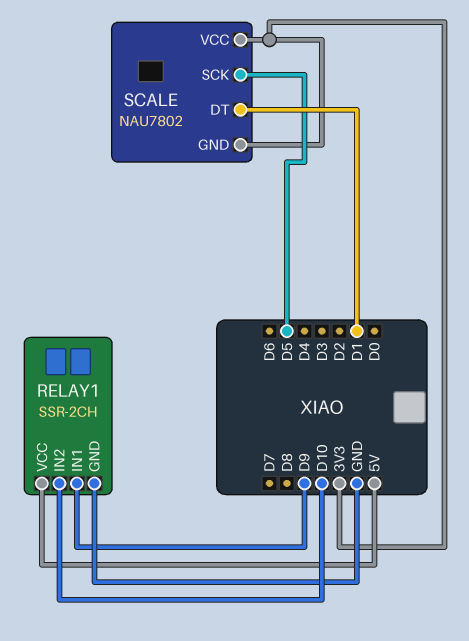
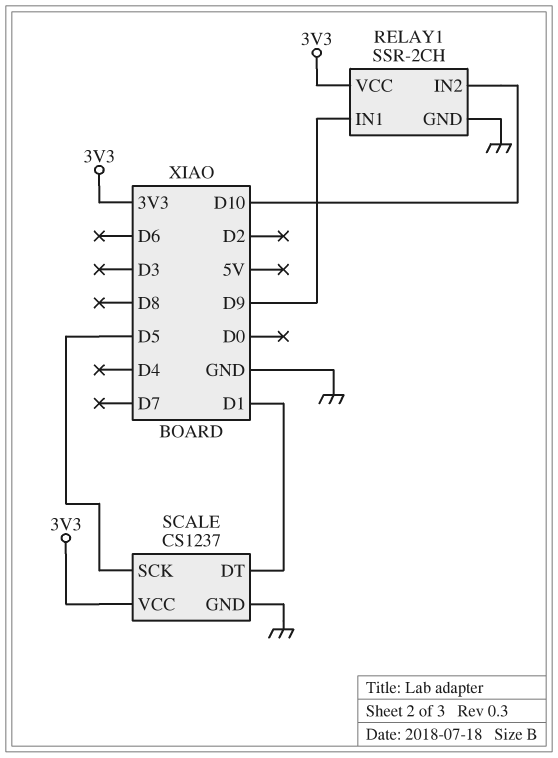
RELAY1 pin VCC: 5V -> 3V3
SCALE: NAU7802 -> CS1237
SCALE pin GND: 3V3 -> GND

